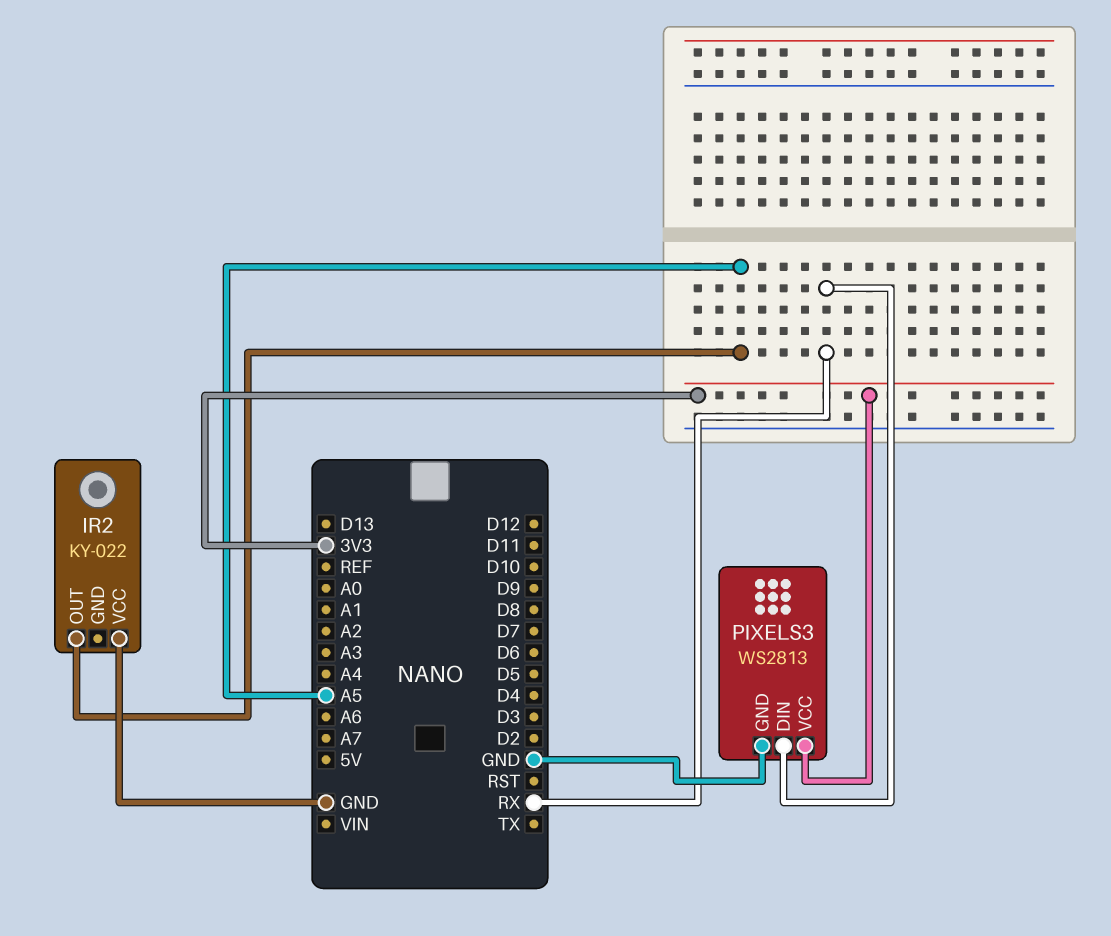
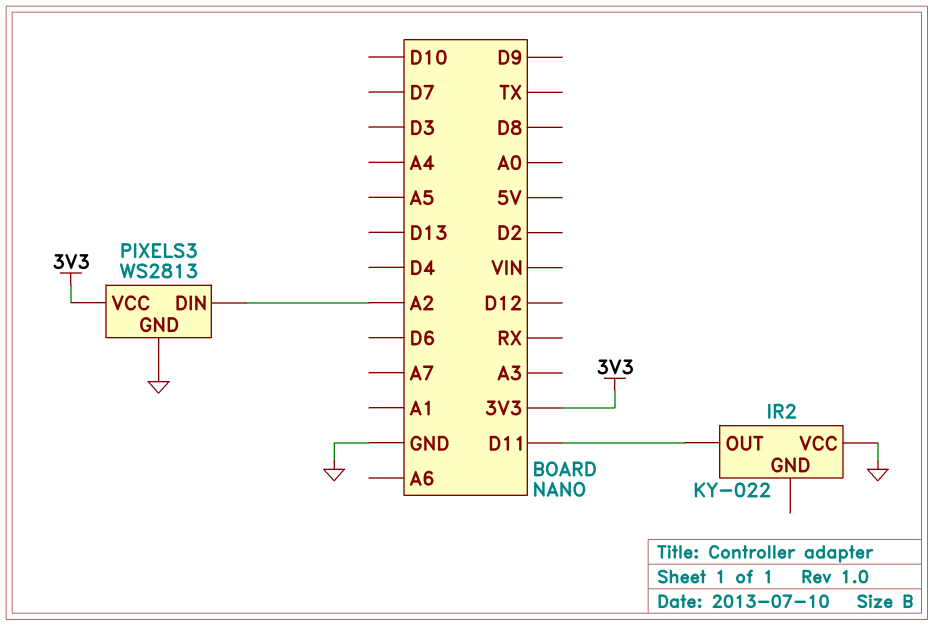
IR2 pin OUT: A5 -> D11
PIXELS3 pin DIN: RX -> A2

